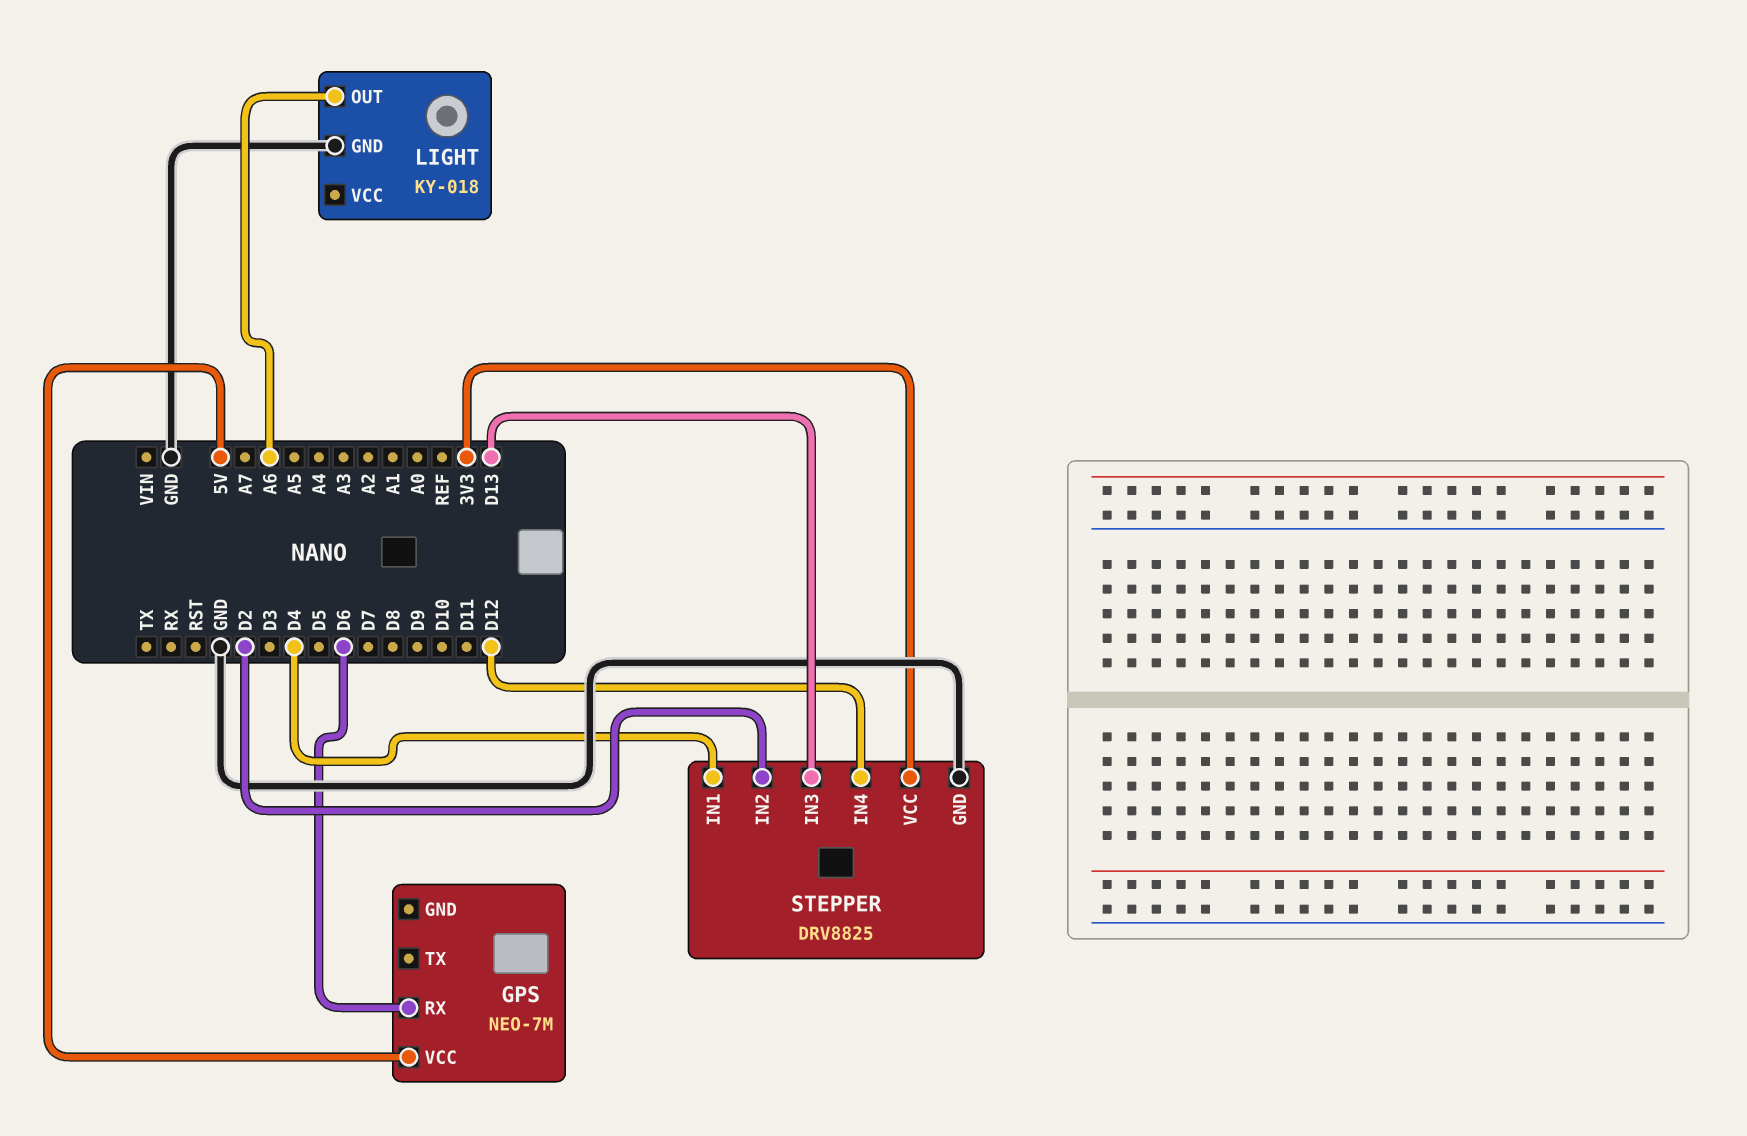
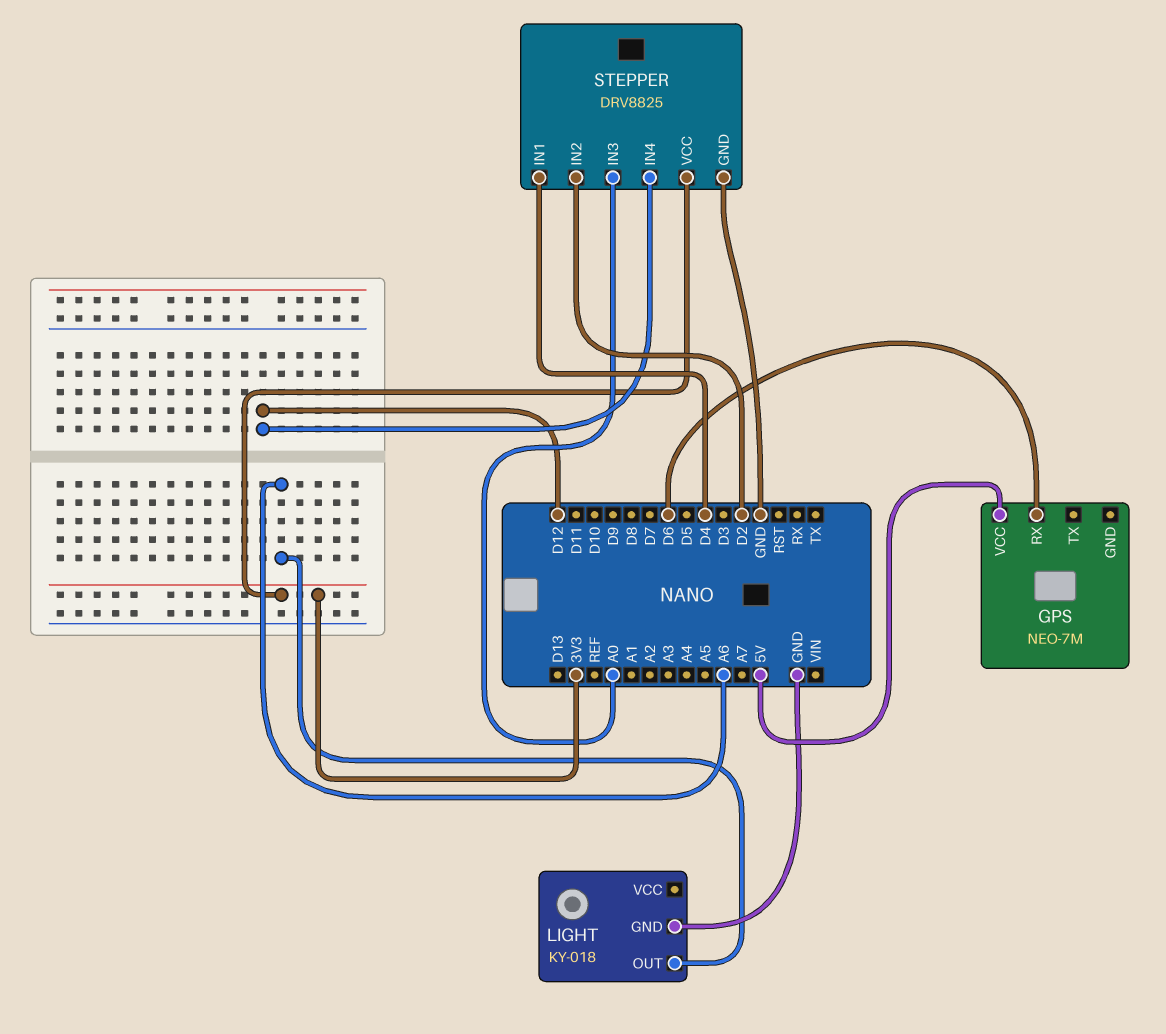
STEPPER pin IN3: D13 -> A0

